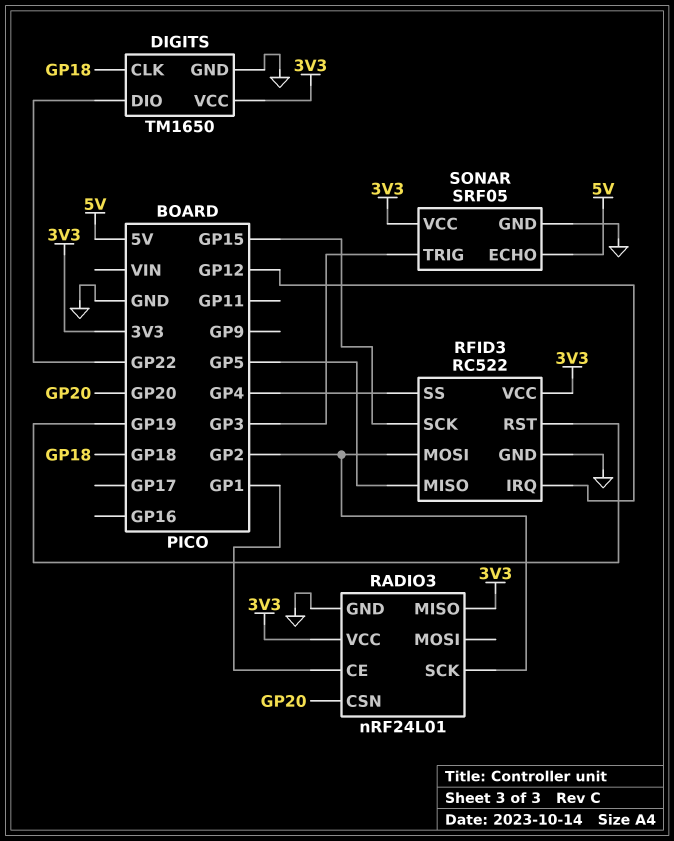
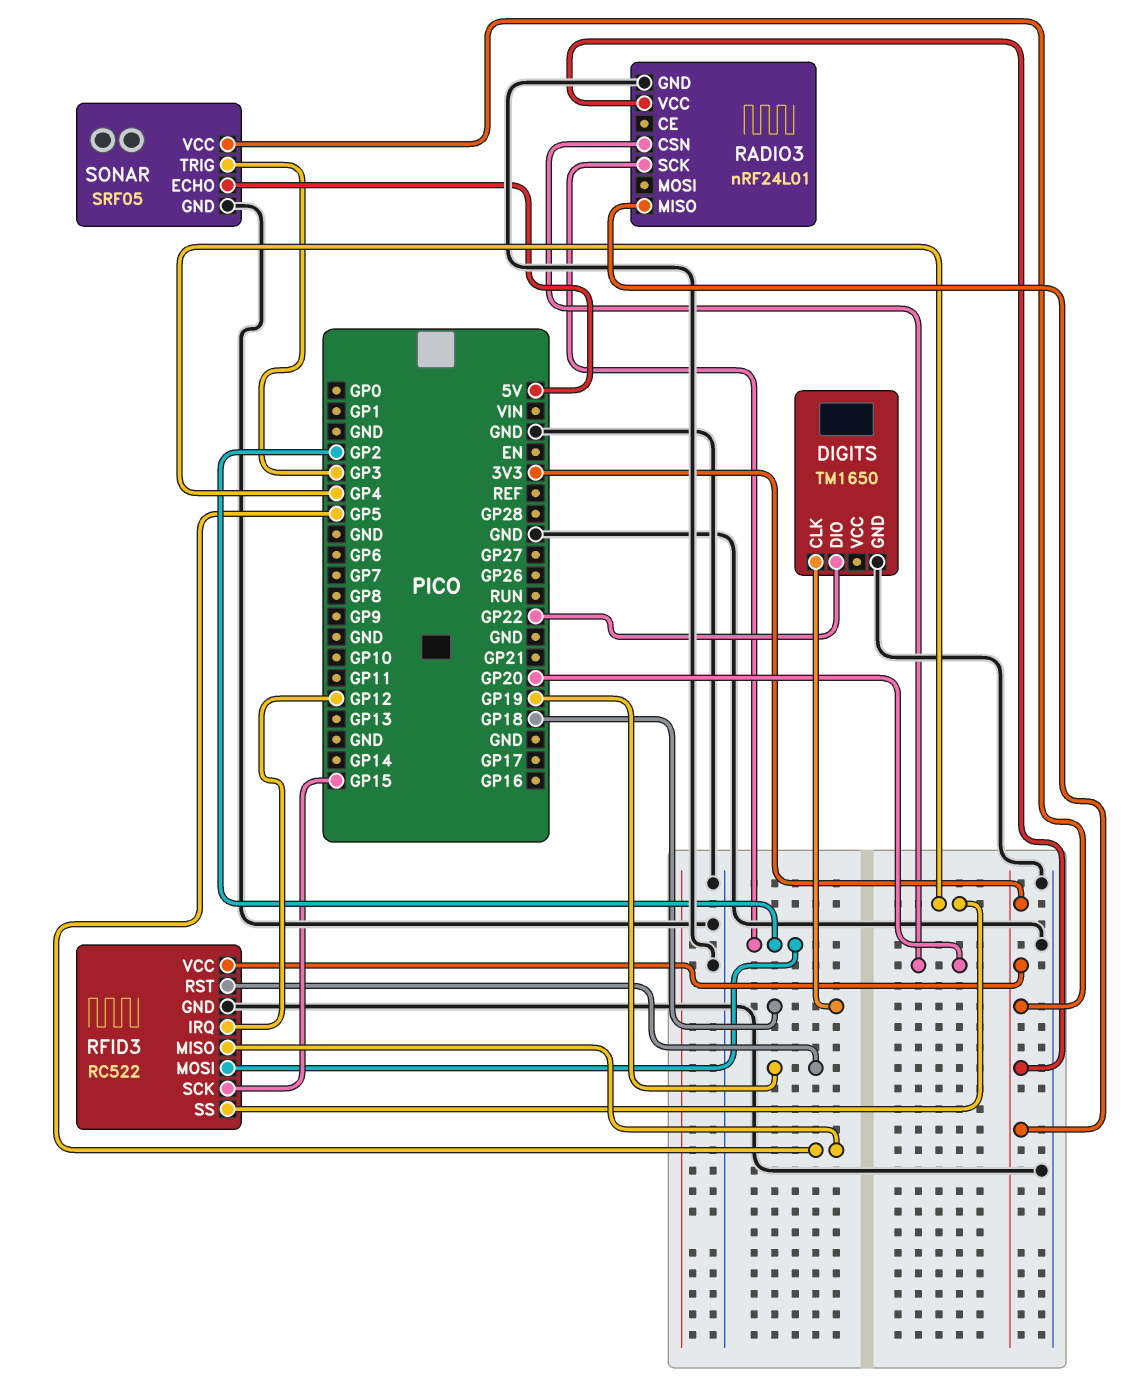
DIGITS pin VCC: 3V3 -> none
RADIO3 pin CE: GP1 -> none

